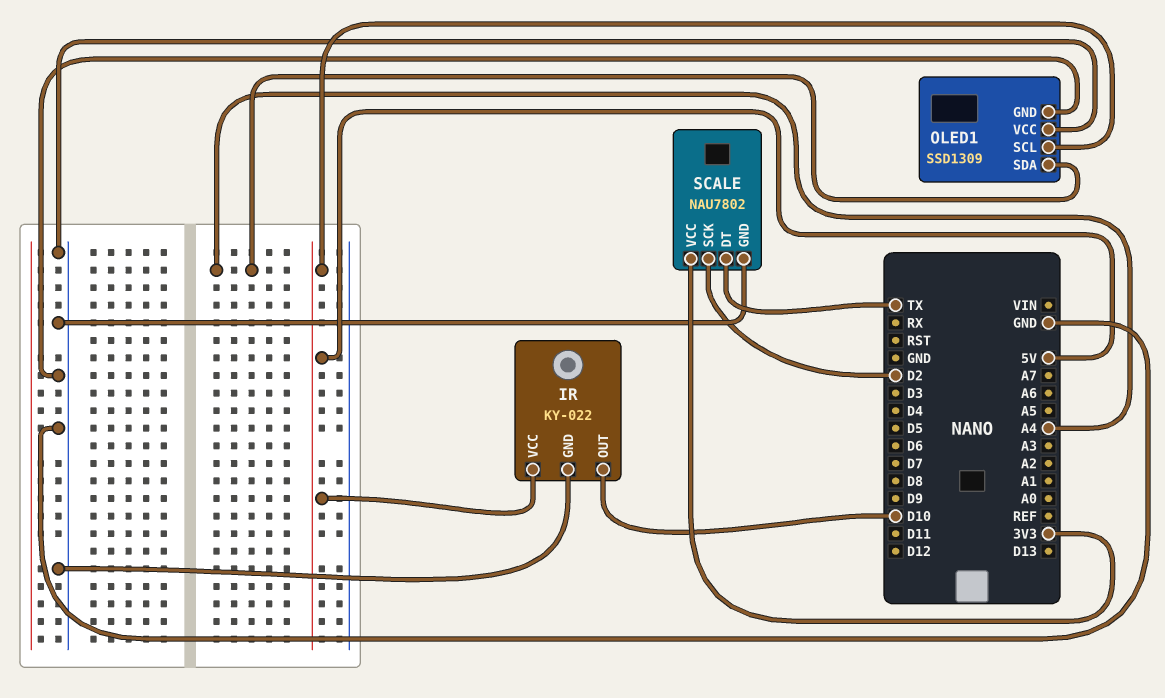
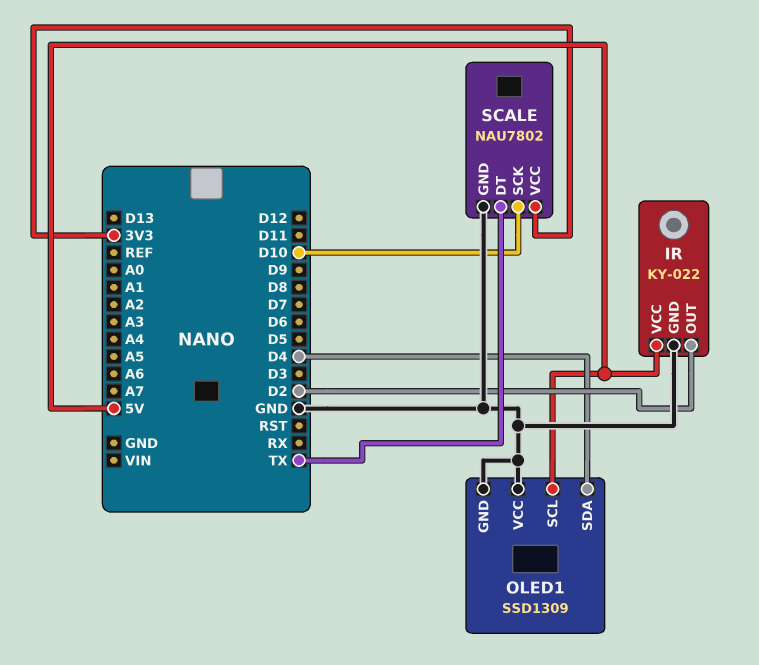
IR pin OUT: D10 -> D2
OLED1 pin SDA: A4 -> D4
SCALE pin SCK: D2 -> D10

